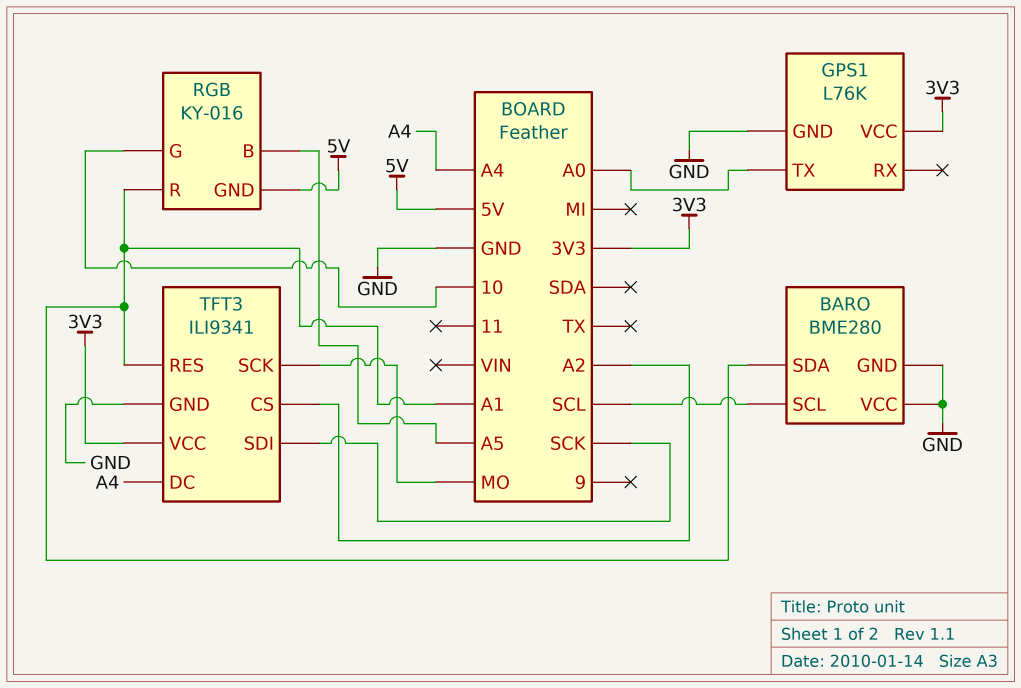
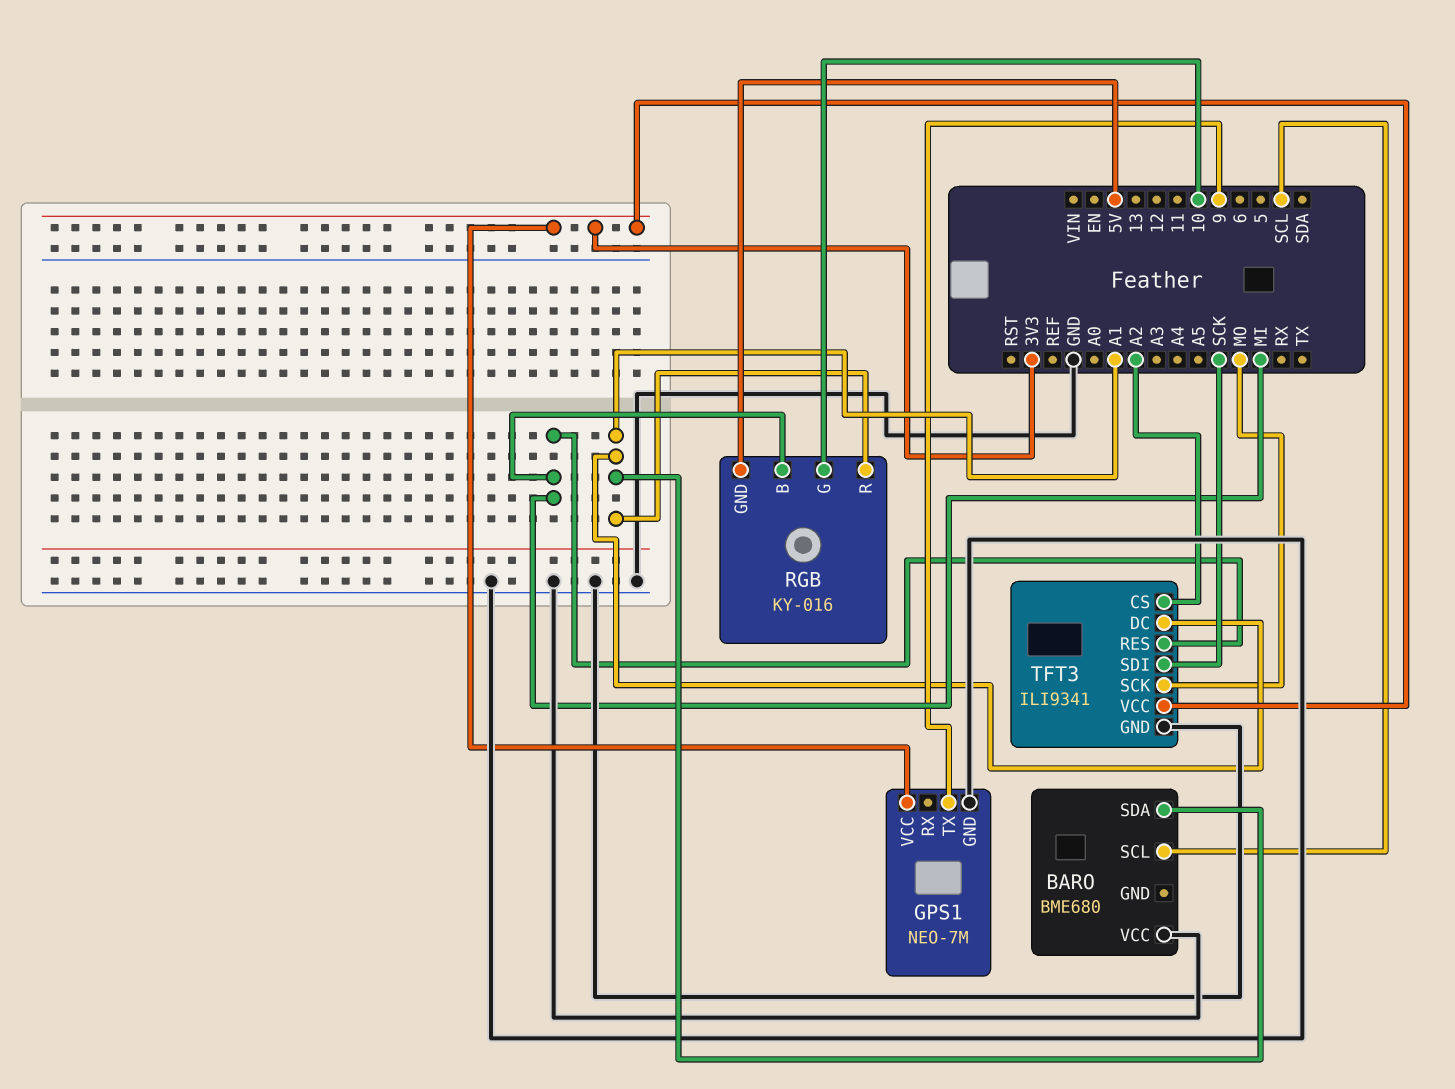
BARO: BME280 -> BME680
BARO pin GND: GND -> none
GPS1: L76K -> NEO-7M
GPS1 pin TX: A0 -> 9
RGB pin B: A5 -> MI
TFT3 pin DC: A4 -> A1
TFT3 pin RES: A1 -> MI

